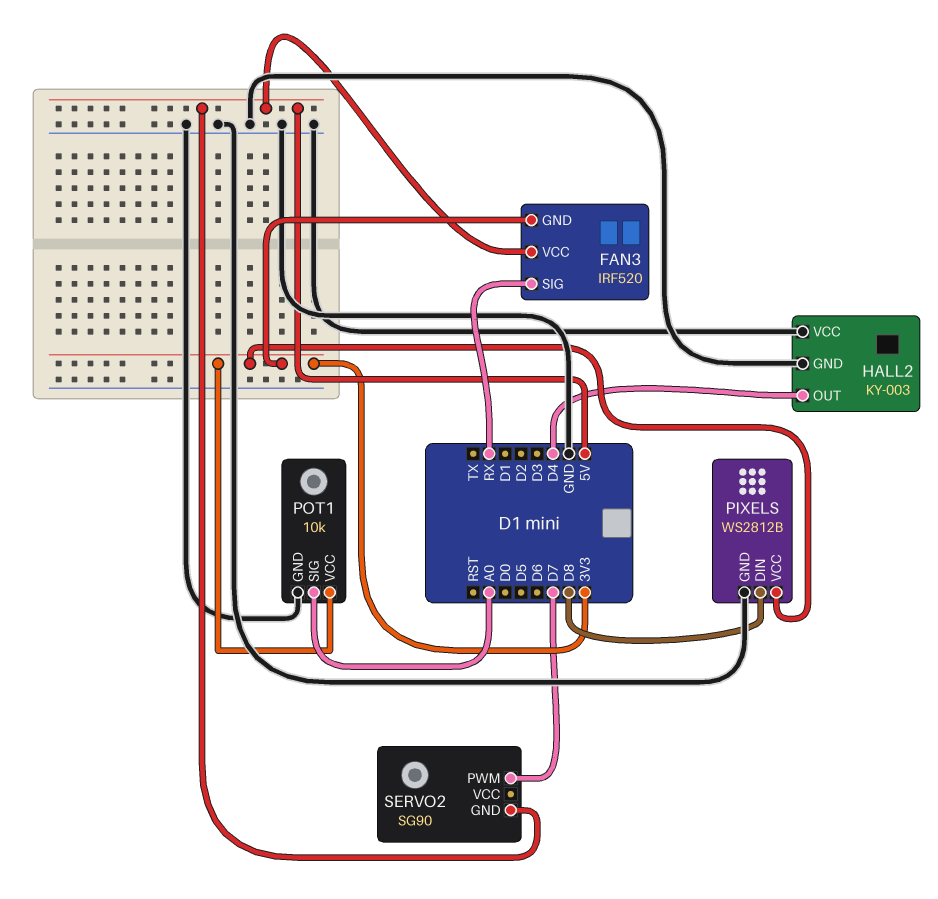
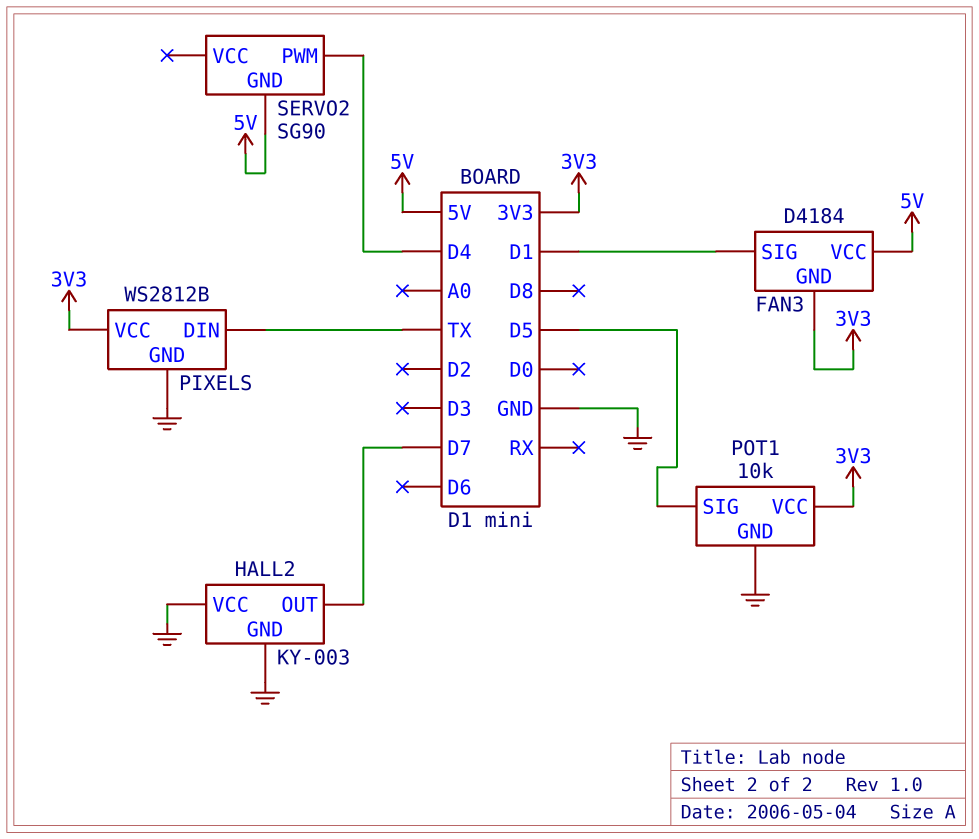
FAN3: IRF520 -> D4184
FAN3 pin SIG: RX -> D1
HALL2 pin OUT: D4 -> D7
PIXELS pin DIN: D8 -> TX
POT1 pin SIG: A0 -> D5
SERVO2 pin PWM: D7 -> D4

